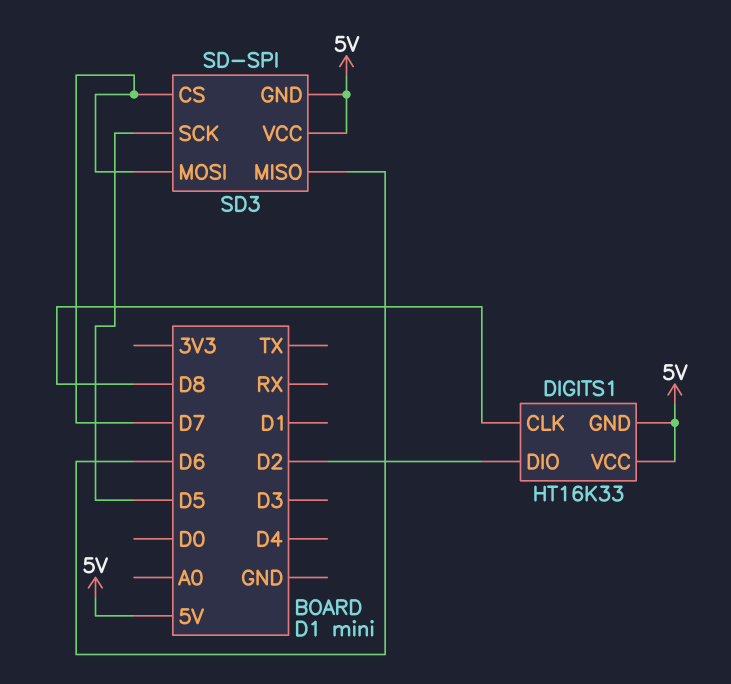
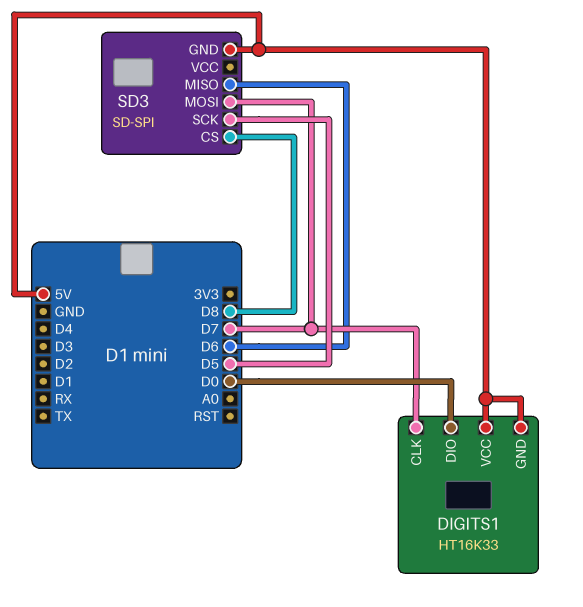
DIGITS1 pin CLK: D8 -> D7
DIGITS1 pin DIO: D2 -> D0
SD3 pin CS: D7 -> D8
SD3 pin VCC: 5V -> none

